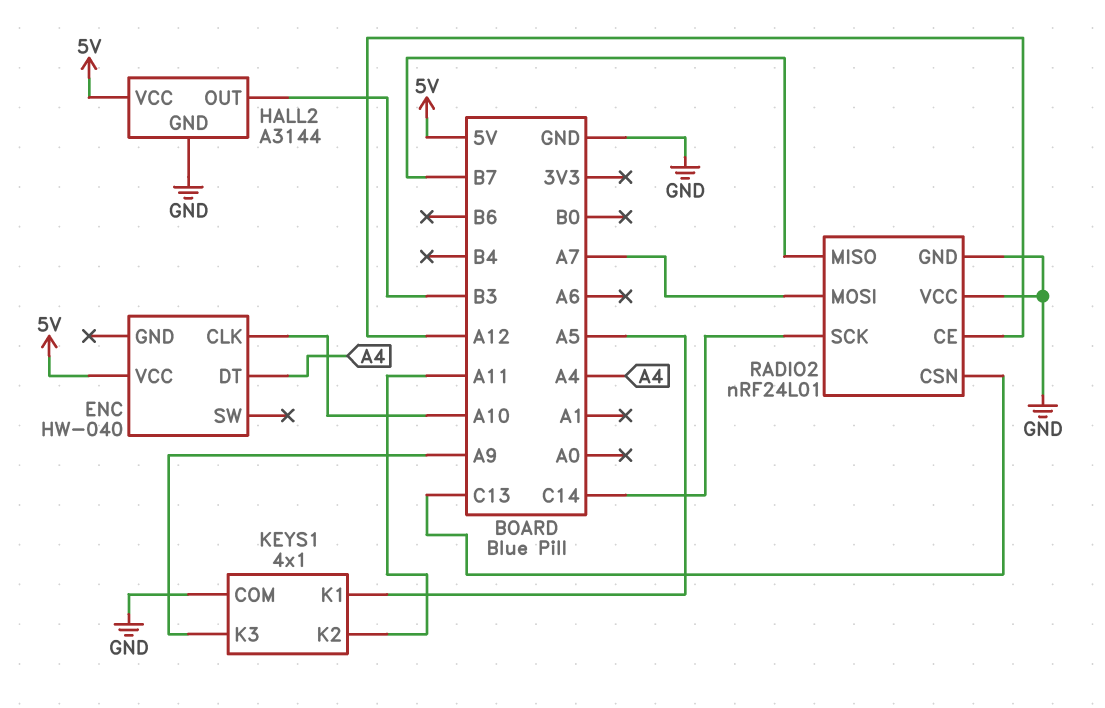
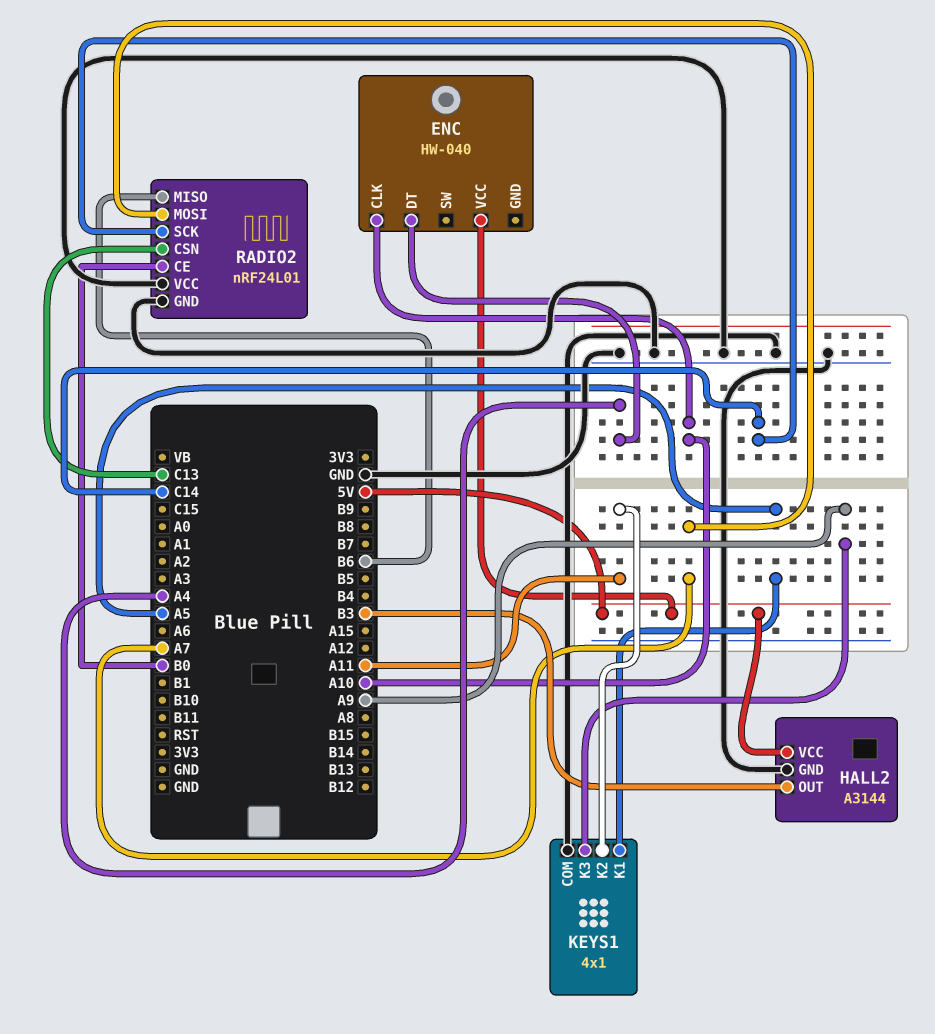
RADIO2 pin CE: A12 -> B0
RADIO2 pin MISO: B7 -> B6

